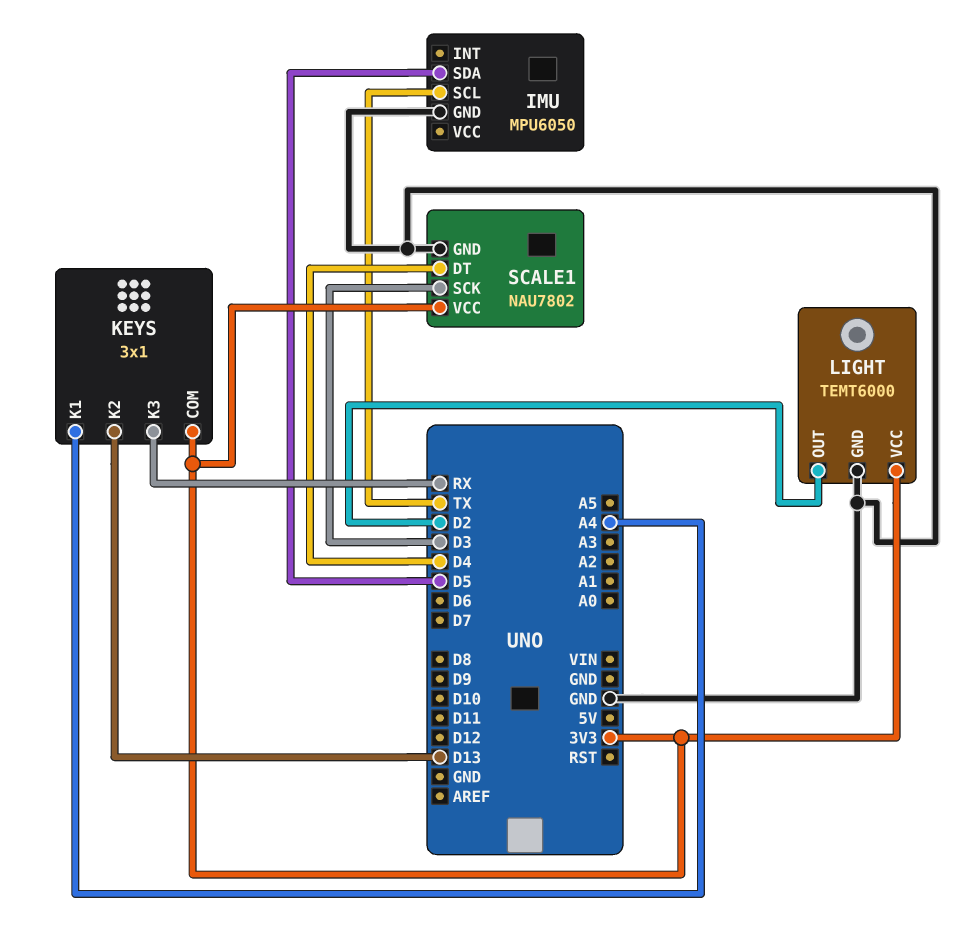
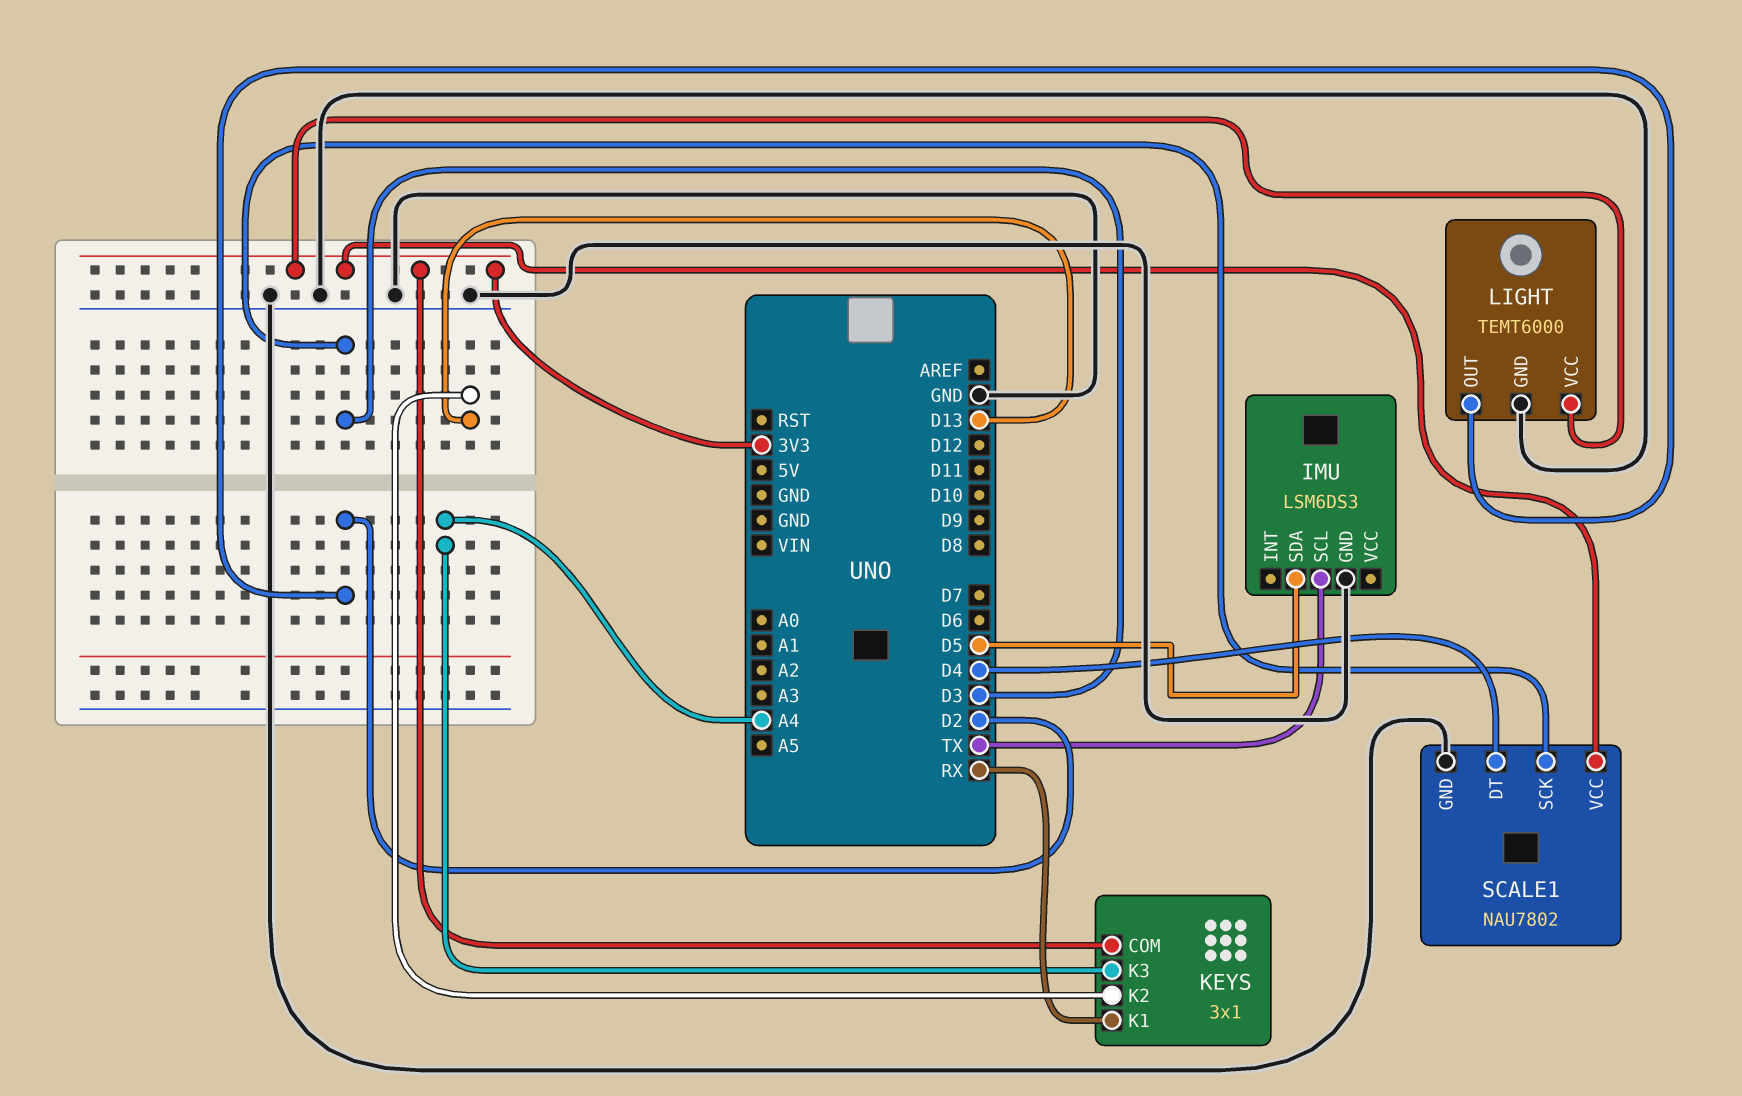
IMU: MPU6050 -> LSM6DS3
KEYS pin K1: A4 -> RX
KEYS pin K3: RX -> A4

